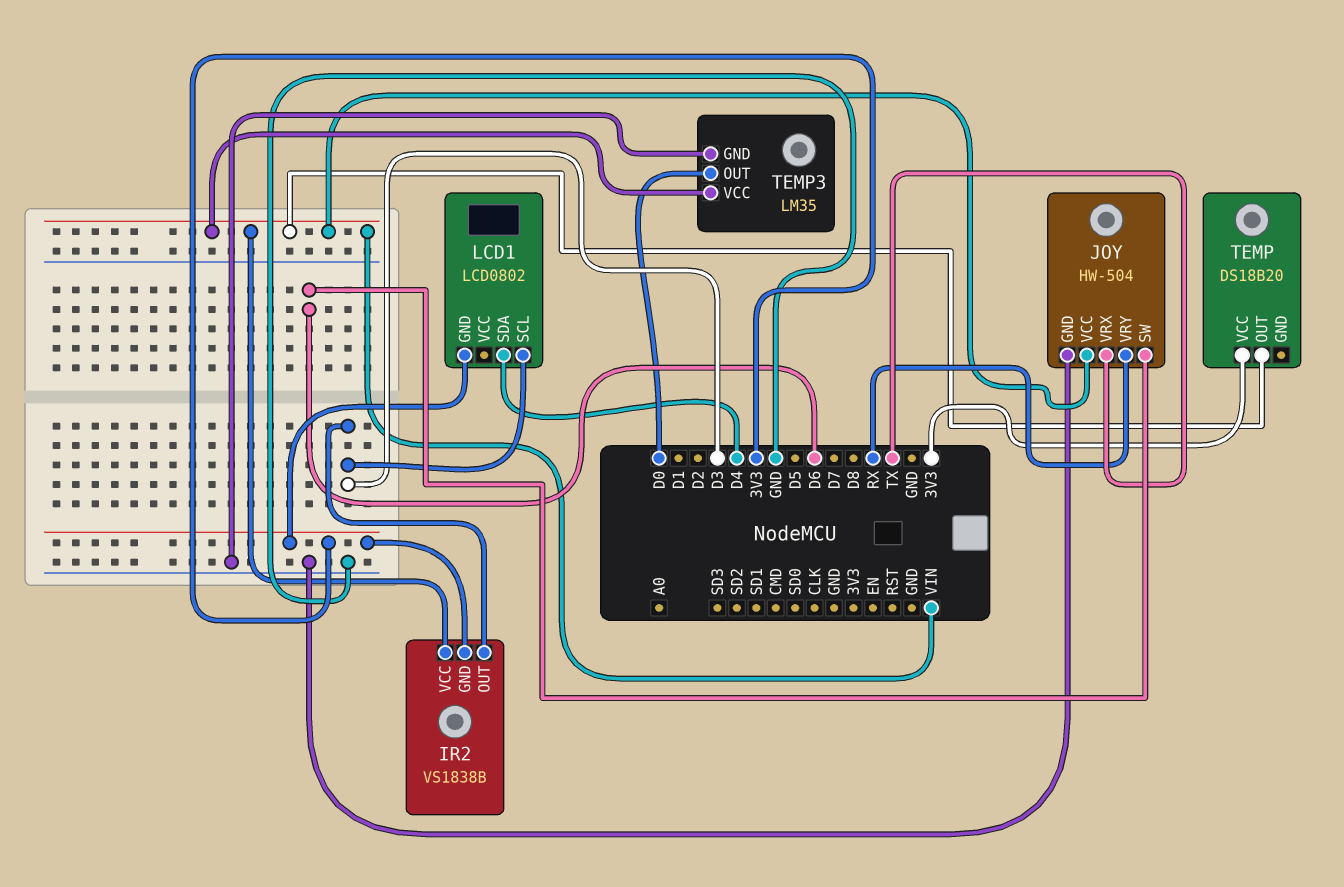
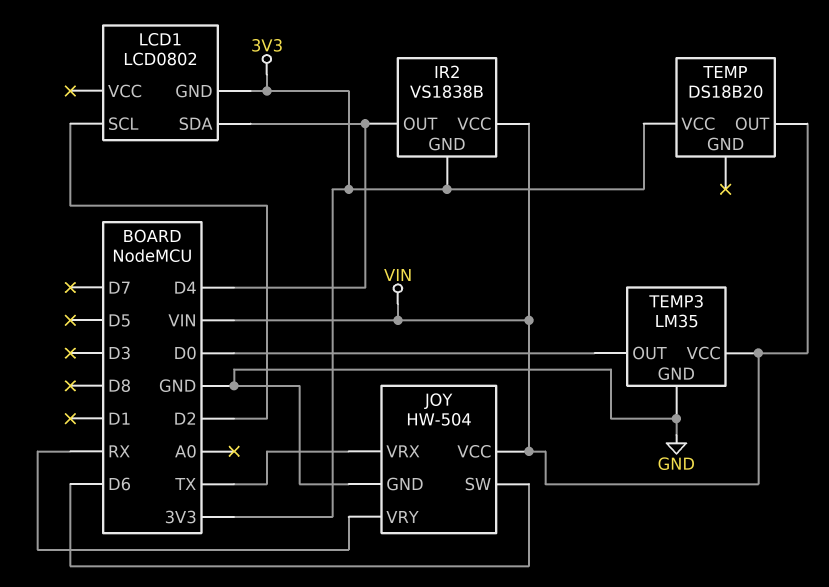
IR2 pin OUT: D3 -> D4
LCD1 pin SCL: D3 -> D2

